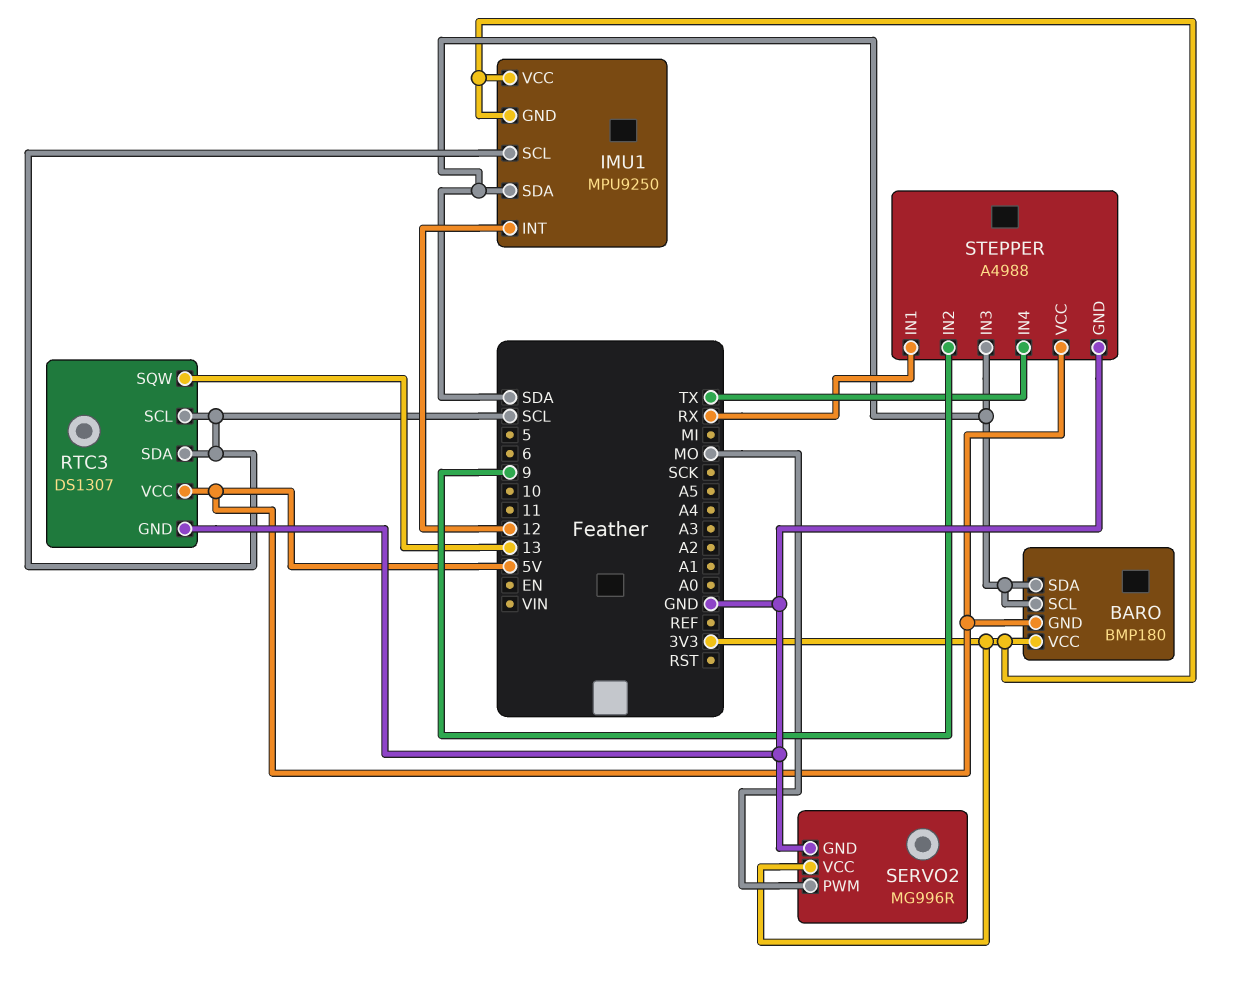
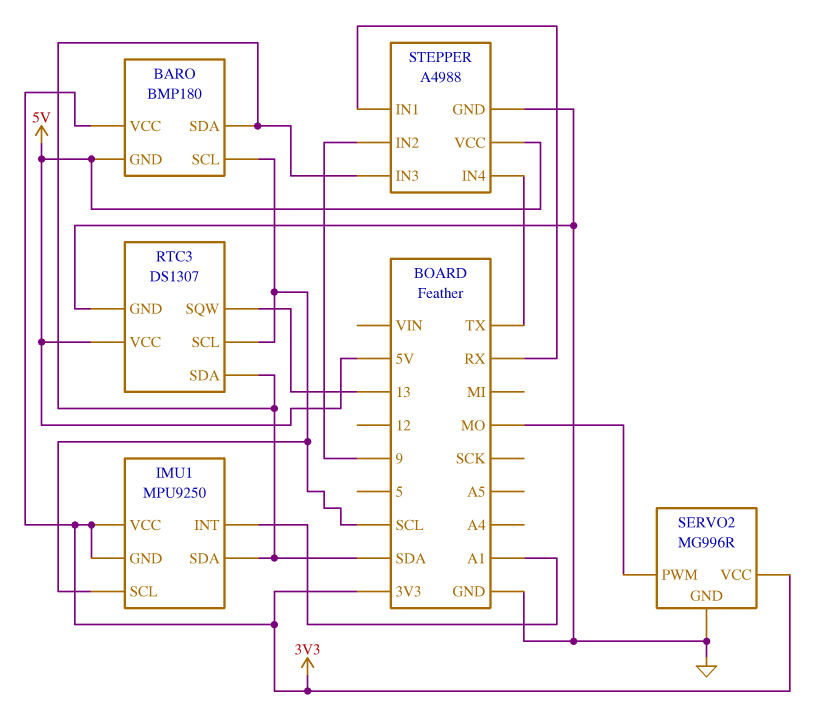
BARO pin SCL: SDA -> SCL
IMU1 pin INT: 12 -> A1
RTC3 pin SDA: SCL -> SDA

